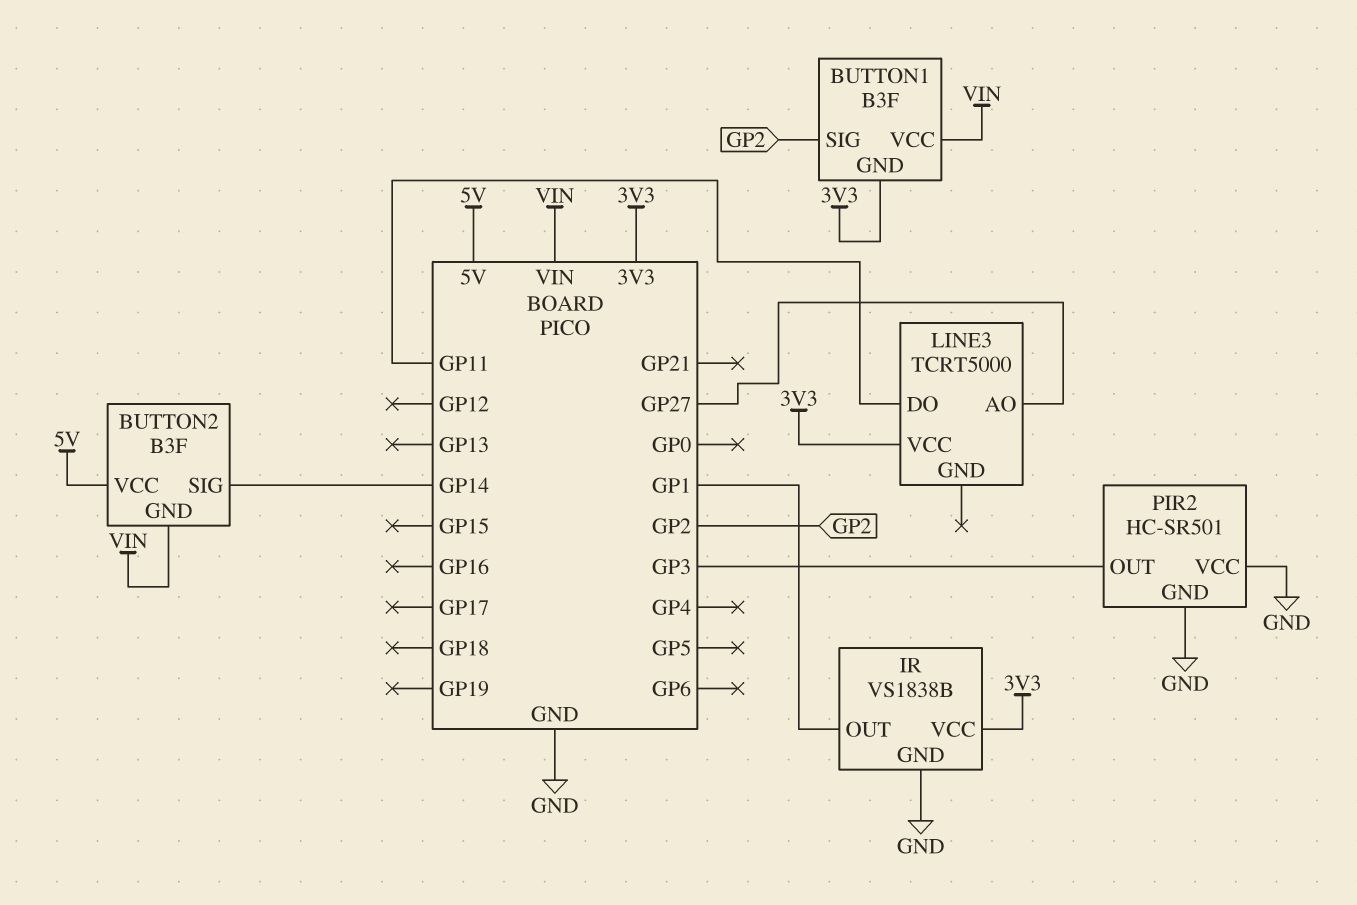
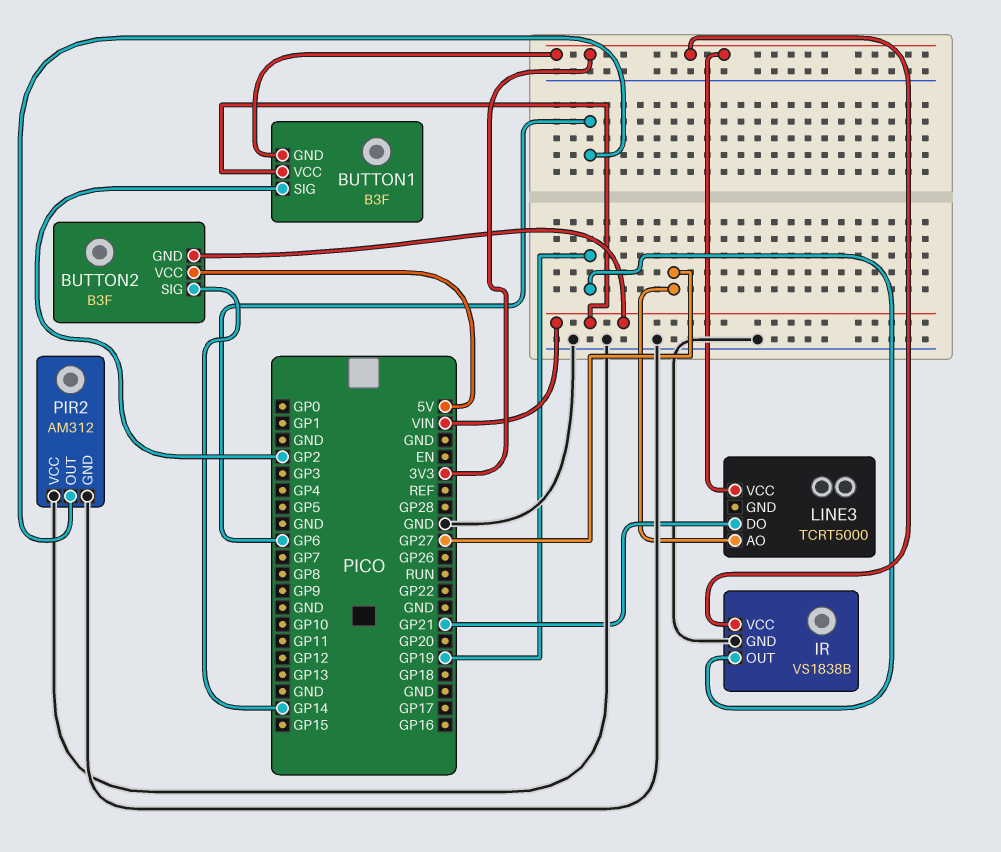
IR pin OUT: GP1 -> GP19
LINE3 pin DO: GP11 -> GP21
PIR2: HC-SR501 -> AM312
PIR2 pin OUT: GP3 -> GP6

